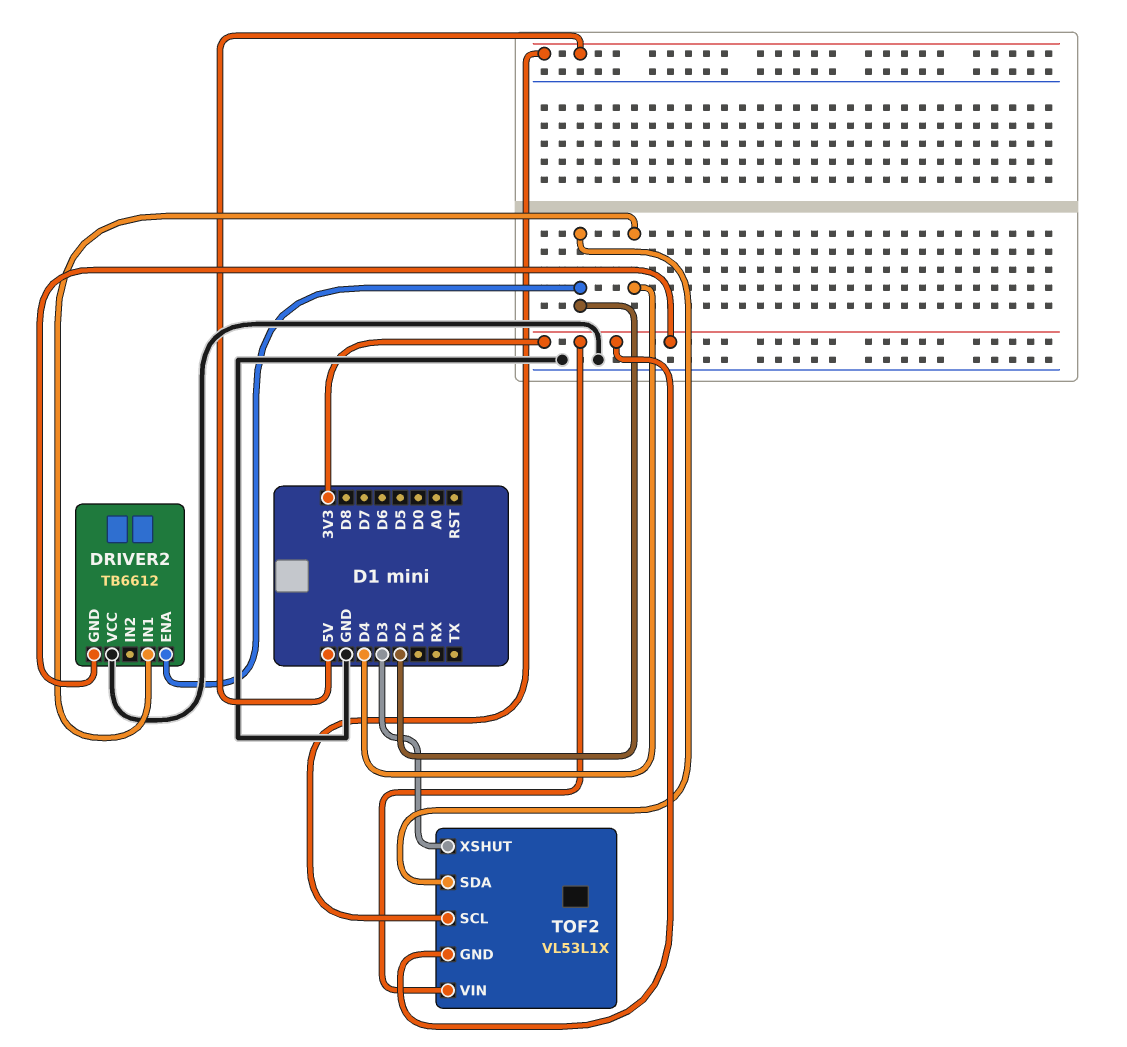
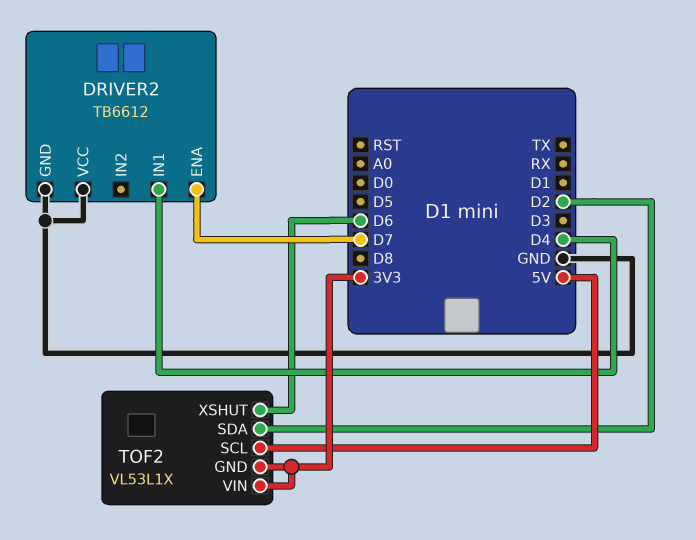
DRIVER2 pin ENA: D2 -> D7
DRIVER2 pin GND: 3V3 -> GND
TOF2 pin XSHUT: D3 -> D6

